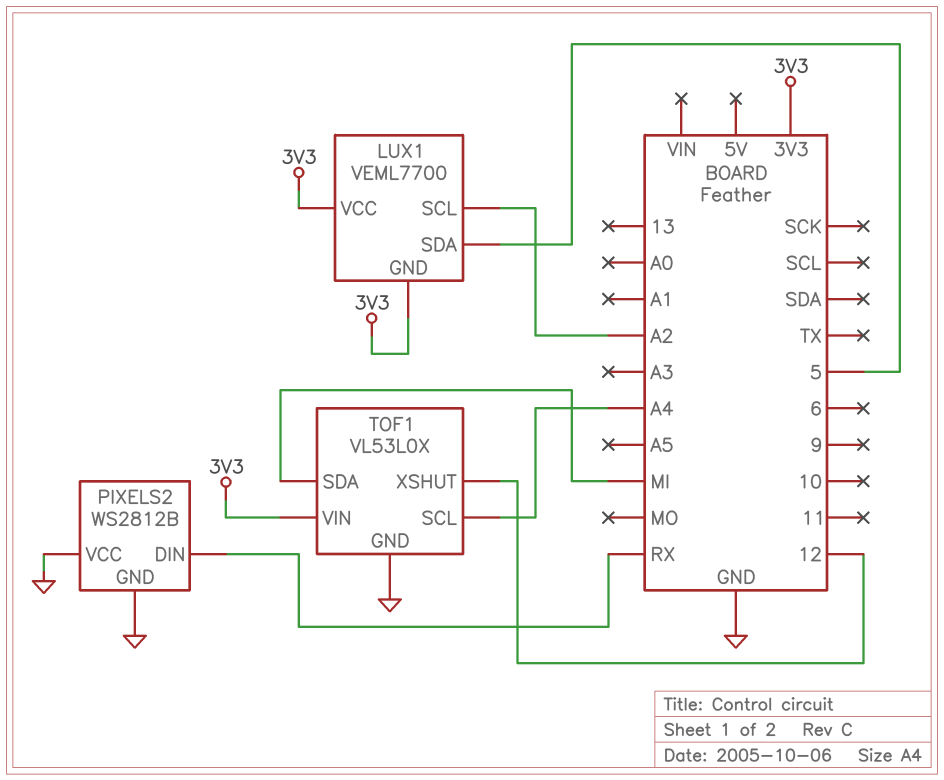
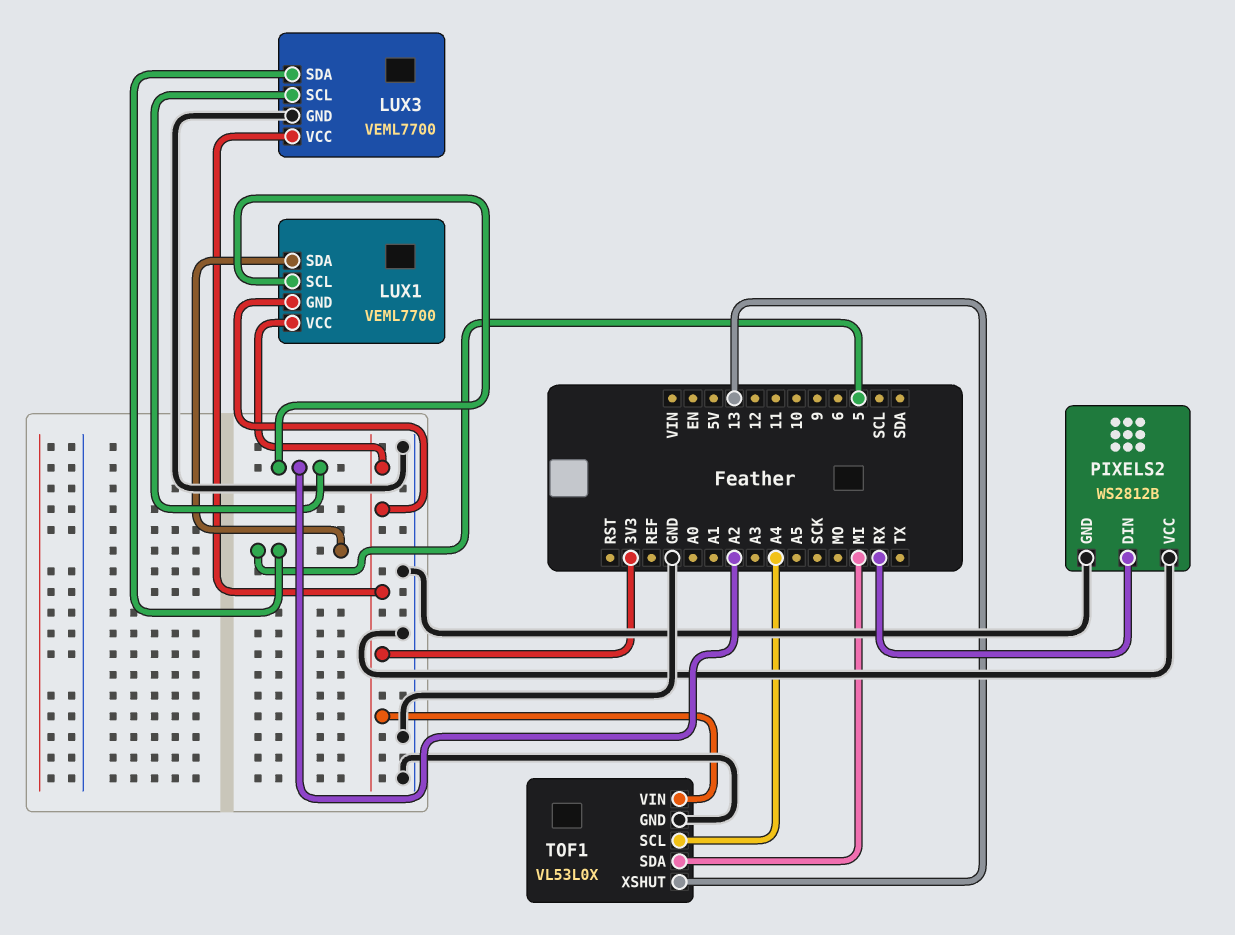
LUX3: none -> VEML7700
LUX3 pin GND: none -> GND
LUX3 pin SCL: none -> A2
LUX3 pin SDA: none -> 5
LUX3 pin VCC: none -> 3V3
TOF1 pin XSHUT: 12 -> 13

